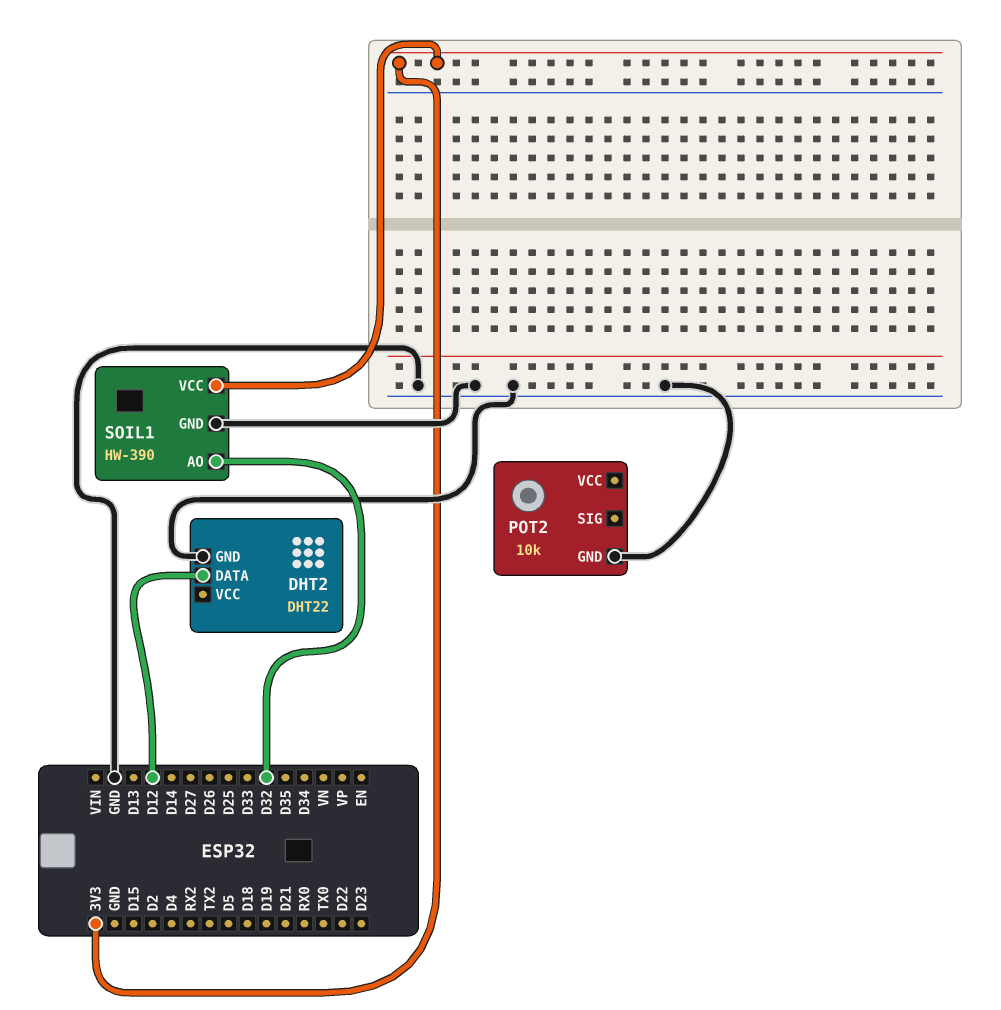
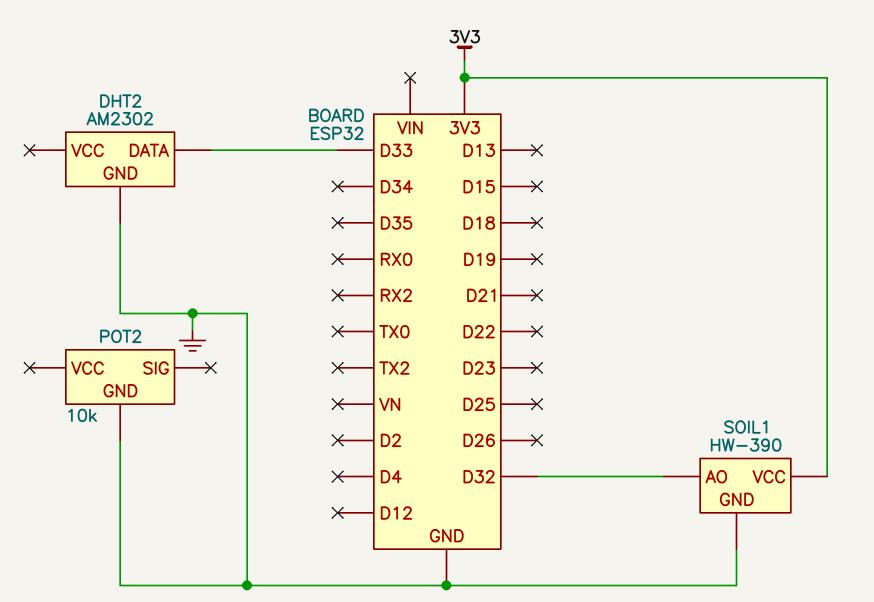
DHT2: DHT22 -> AM2302
DHT2 pin DATA: D12 -> D33

